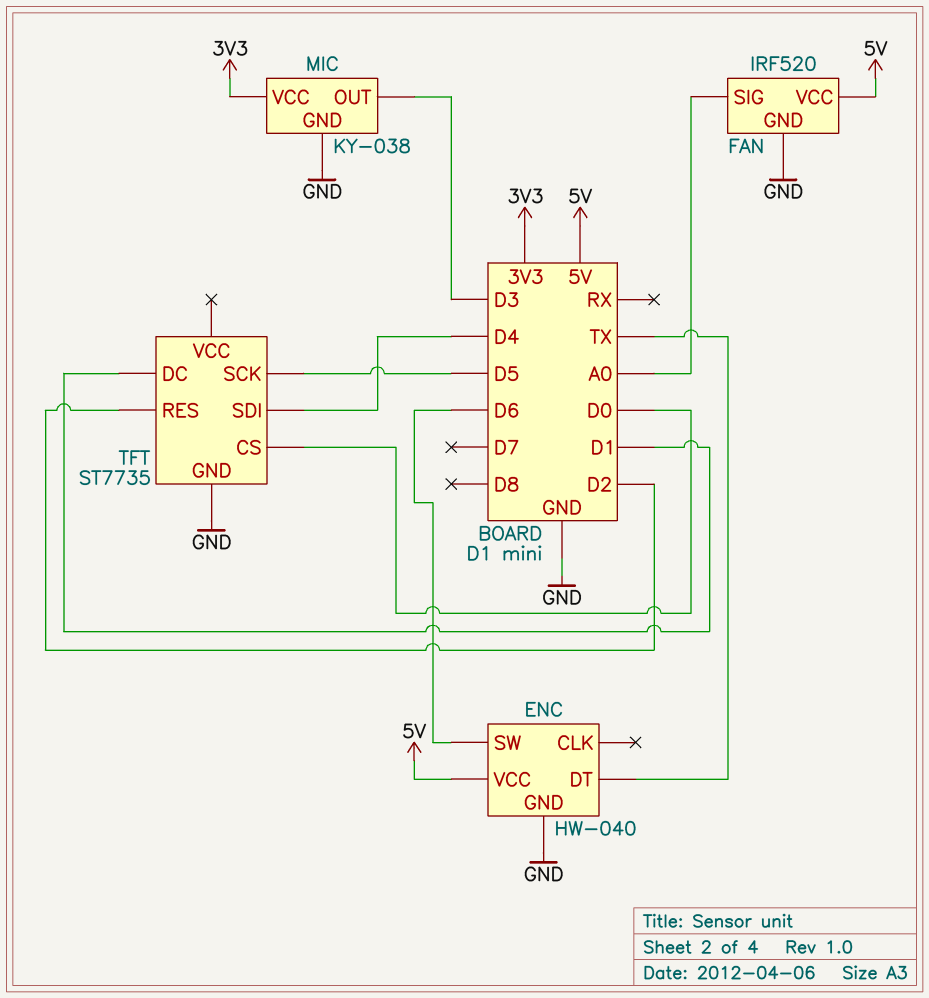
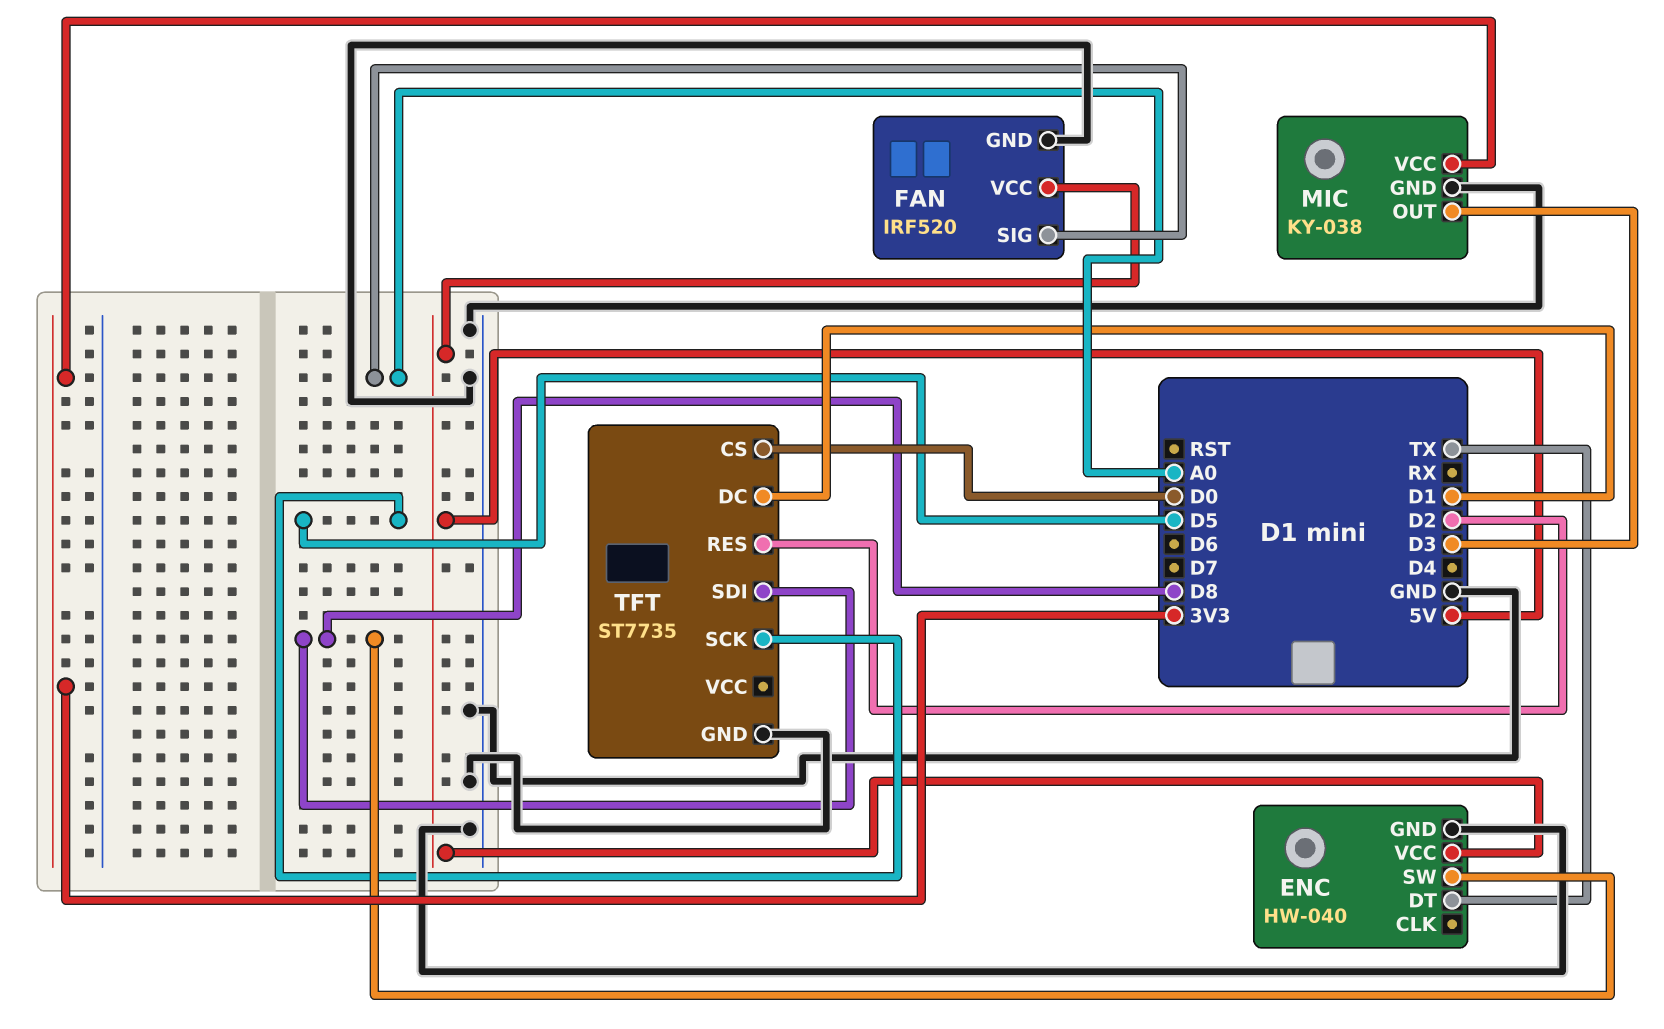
ENC pin SW: D6 -> D8
TFT pin SDI: D4 -> D8

